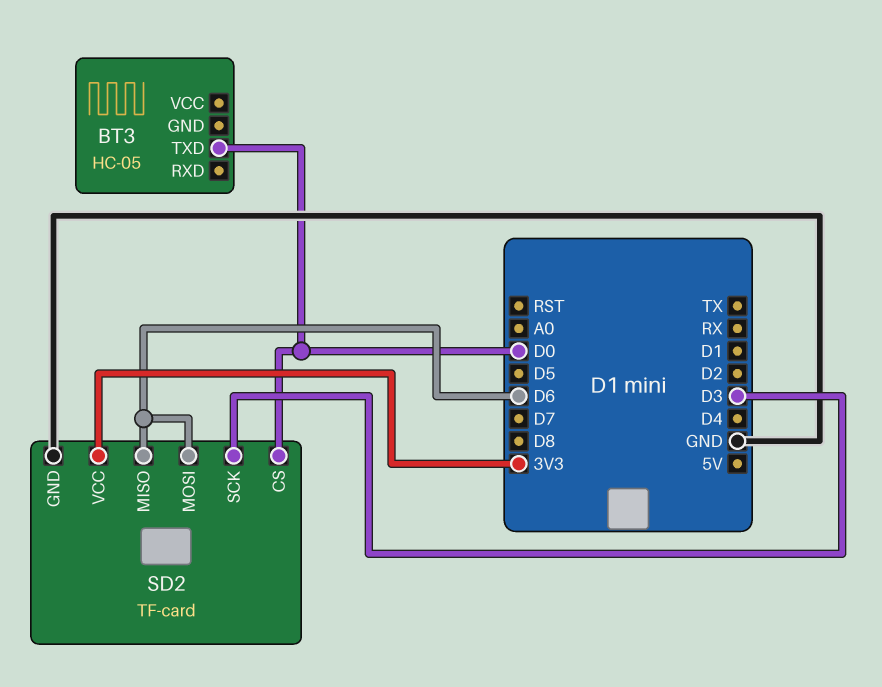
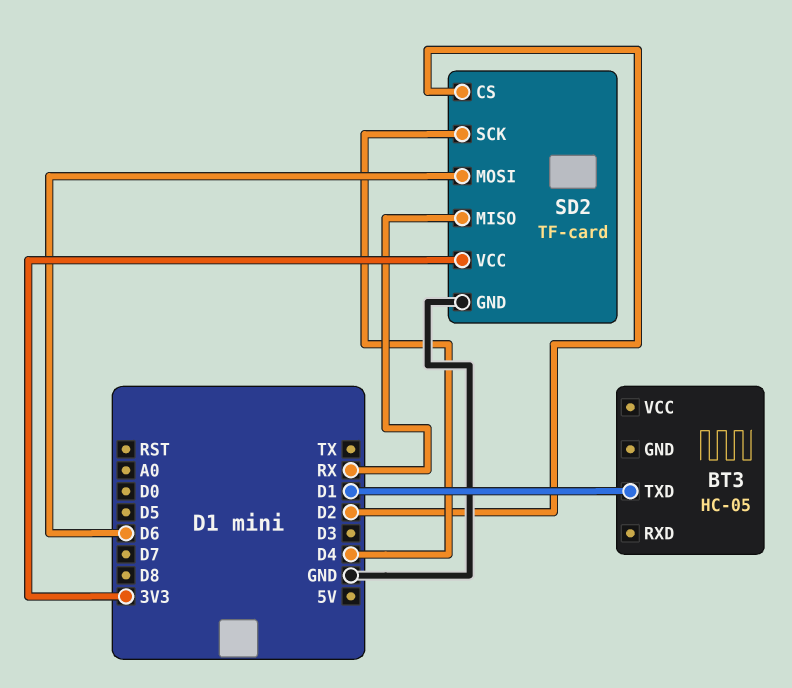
BT3 pin TXD: D0 -> D1
SD2 pin CS: D0 -> D2
SD2 pin MISO: D6 -> RX
SD2 pin SCK: D3 -> D4

